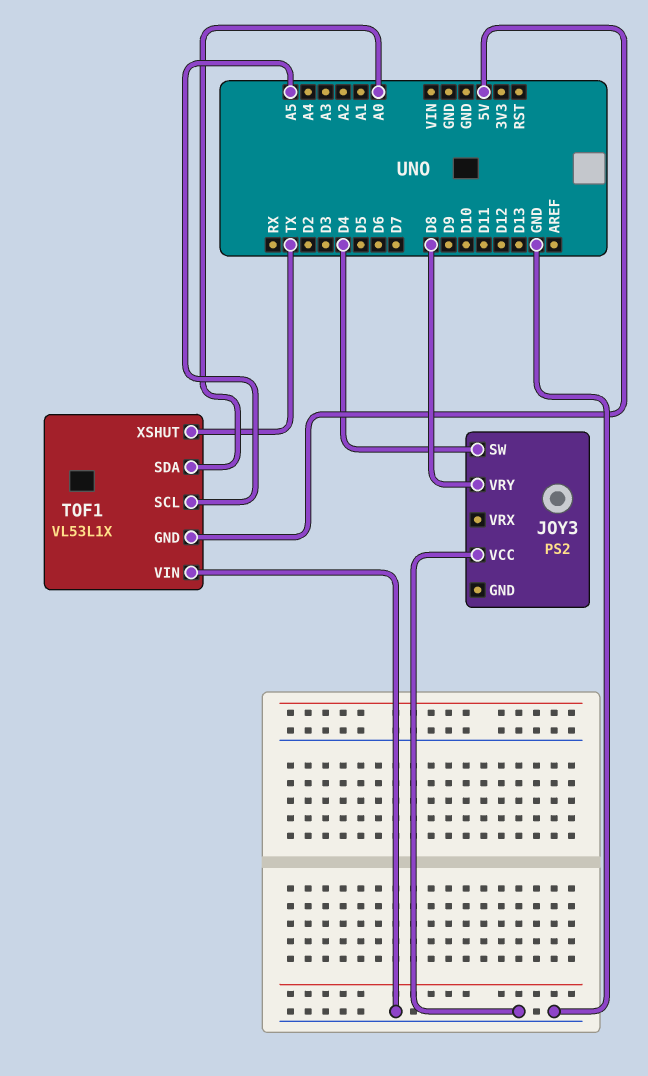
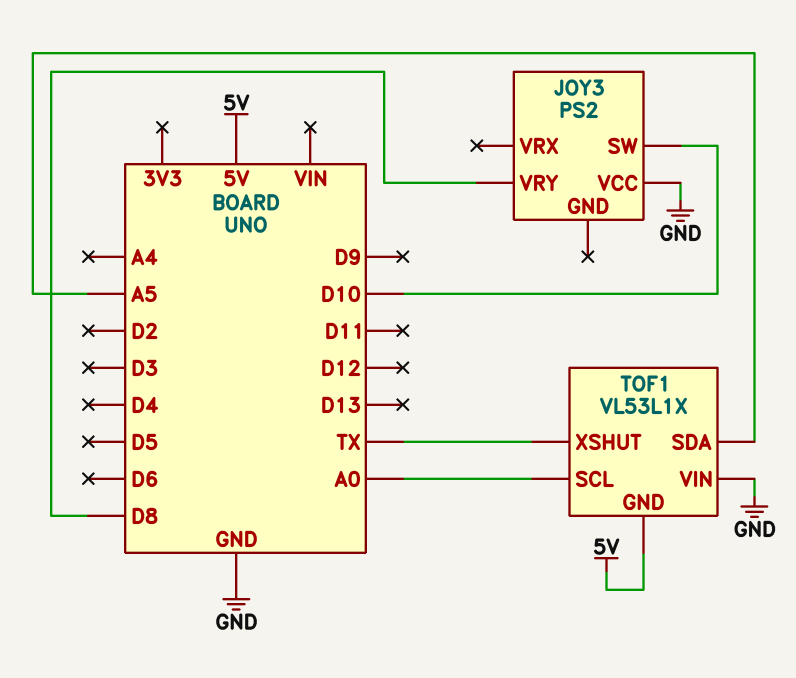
JOY3 pin SW: D4 -> D10
TOF1 pin SCL: A5 -> A0
TOF1 pin SDA: A0 -> A5

